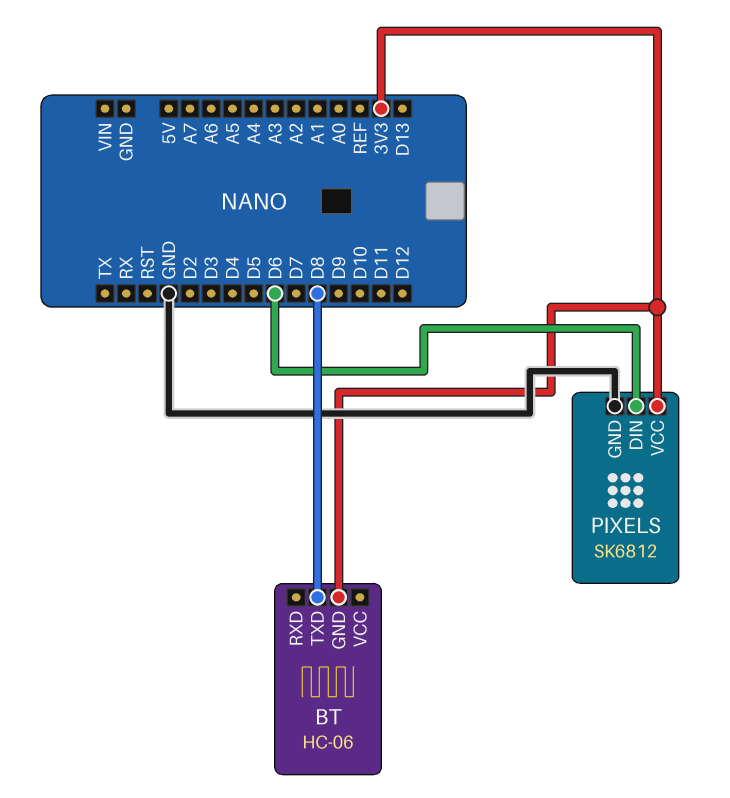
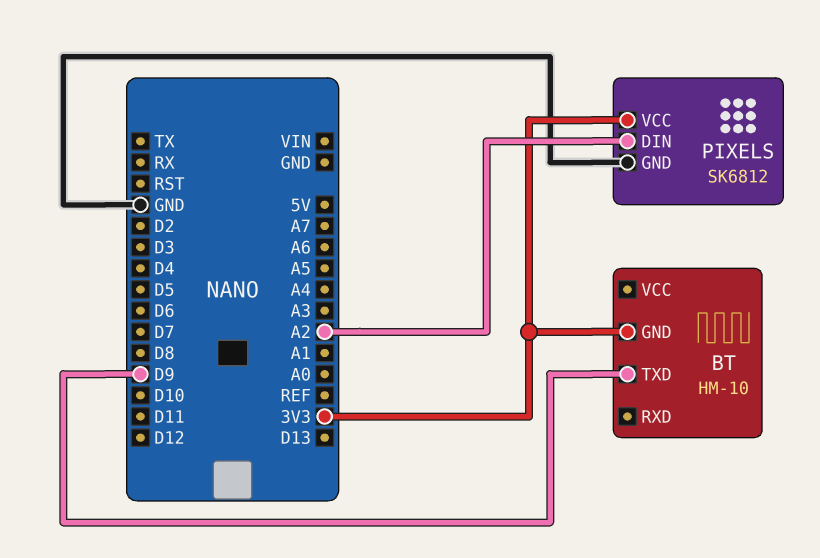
BT: HC-06 -> HM-10
BT pin TXD: D8 -> D9
PIXELS pin DIN: D6 -> A2

